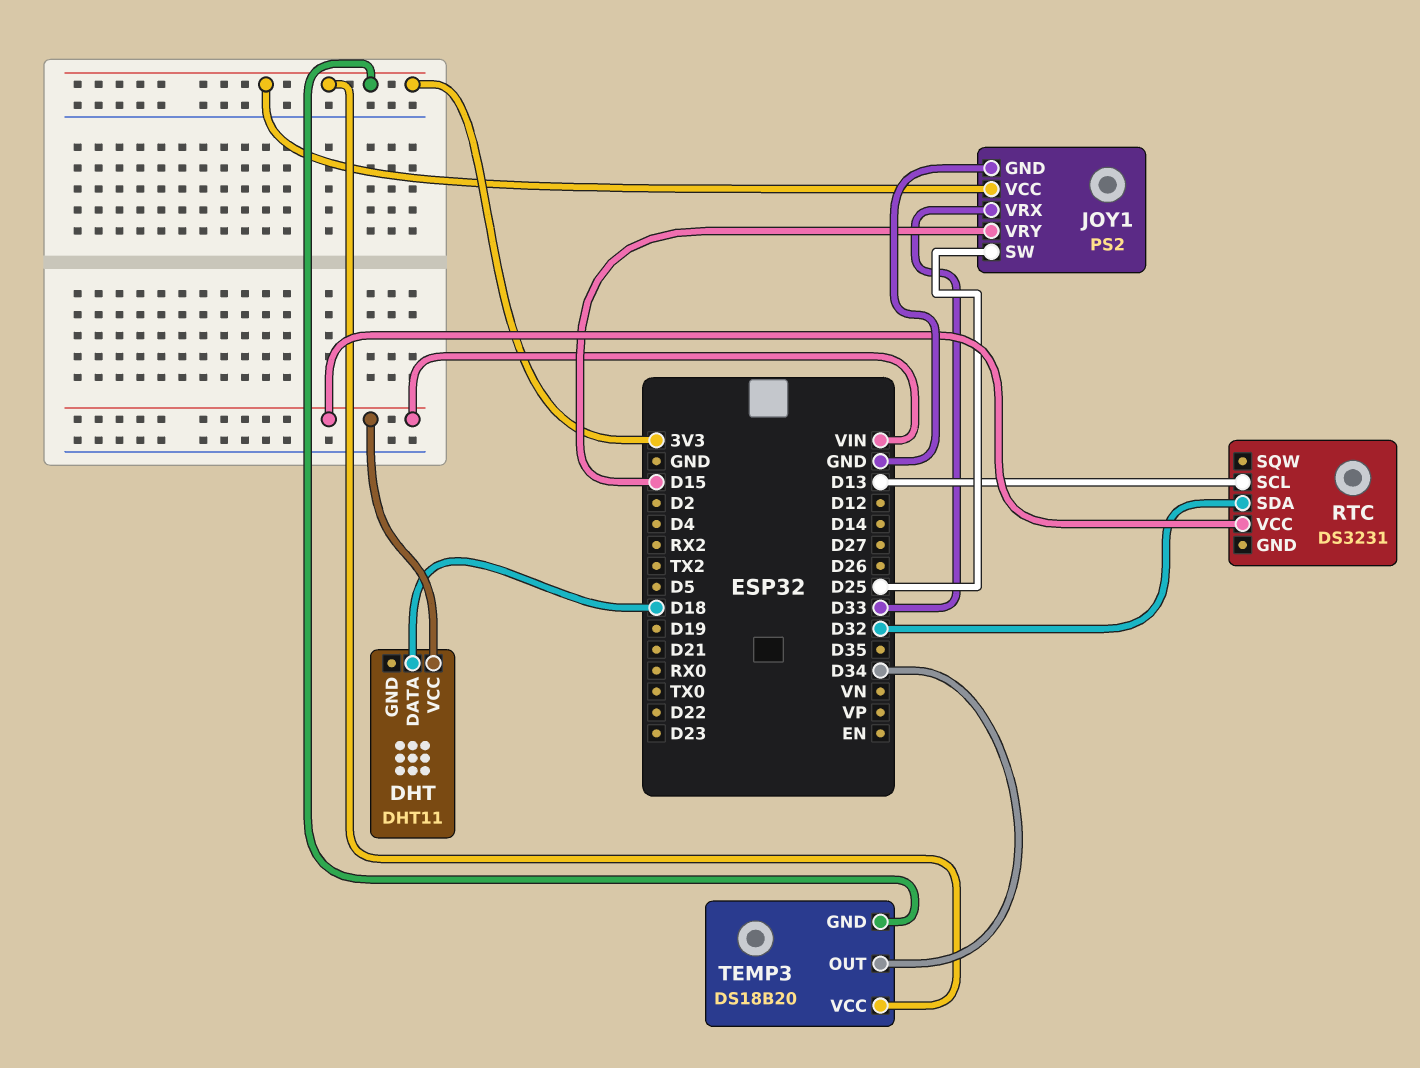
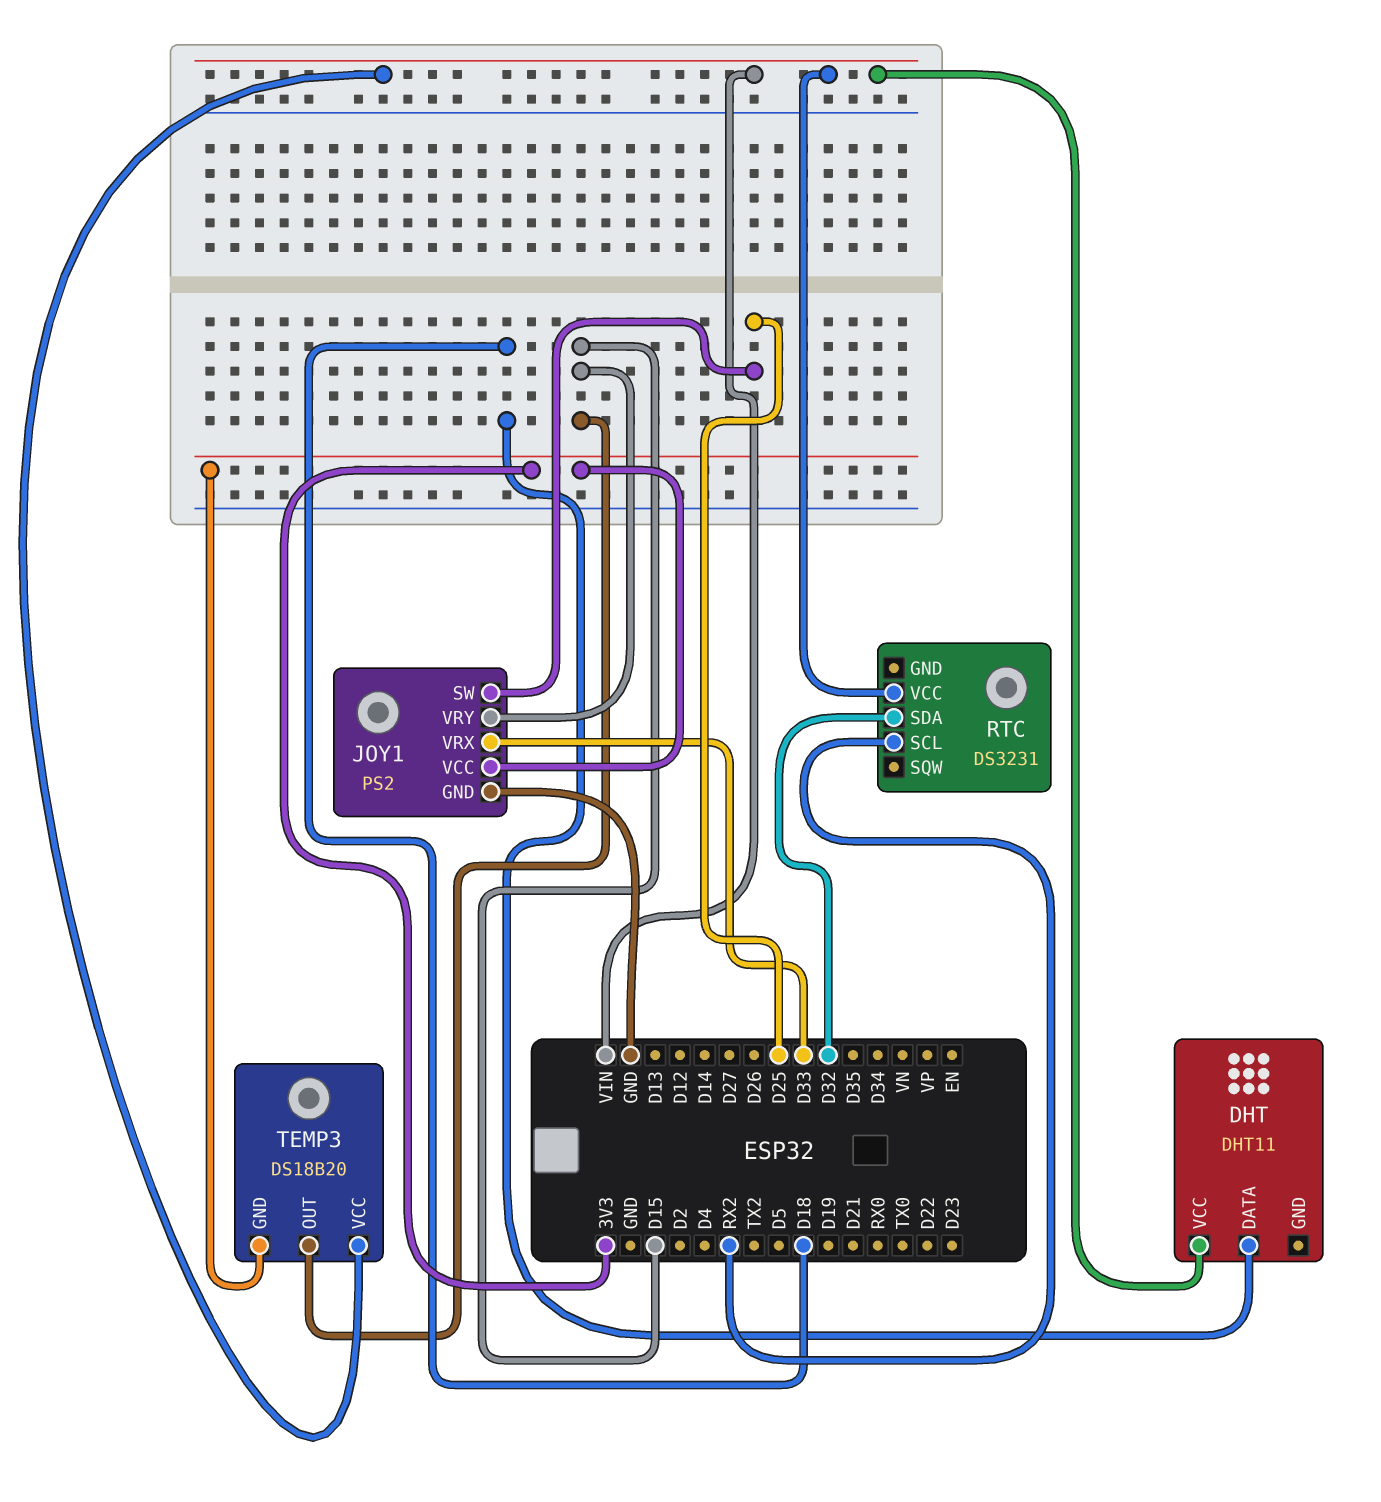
RTC pin SCL: D13 -> RX2
TEMP3 pin OUT: D34 -> D15
TEMP3 pin VCC: 3V3 -> VIN

